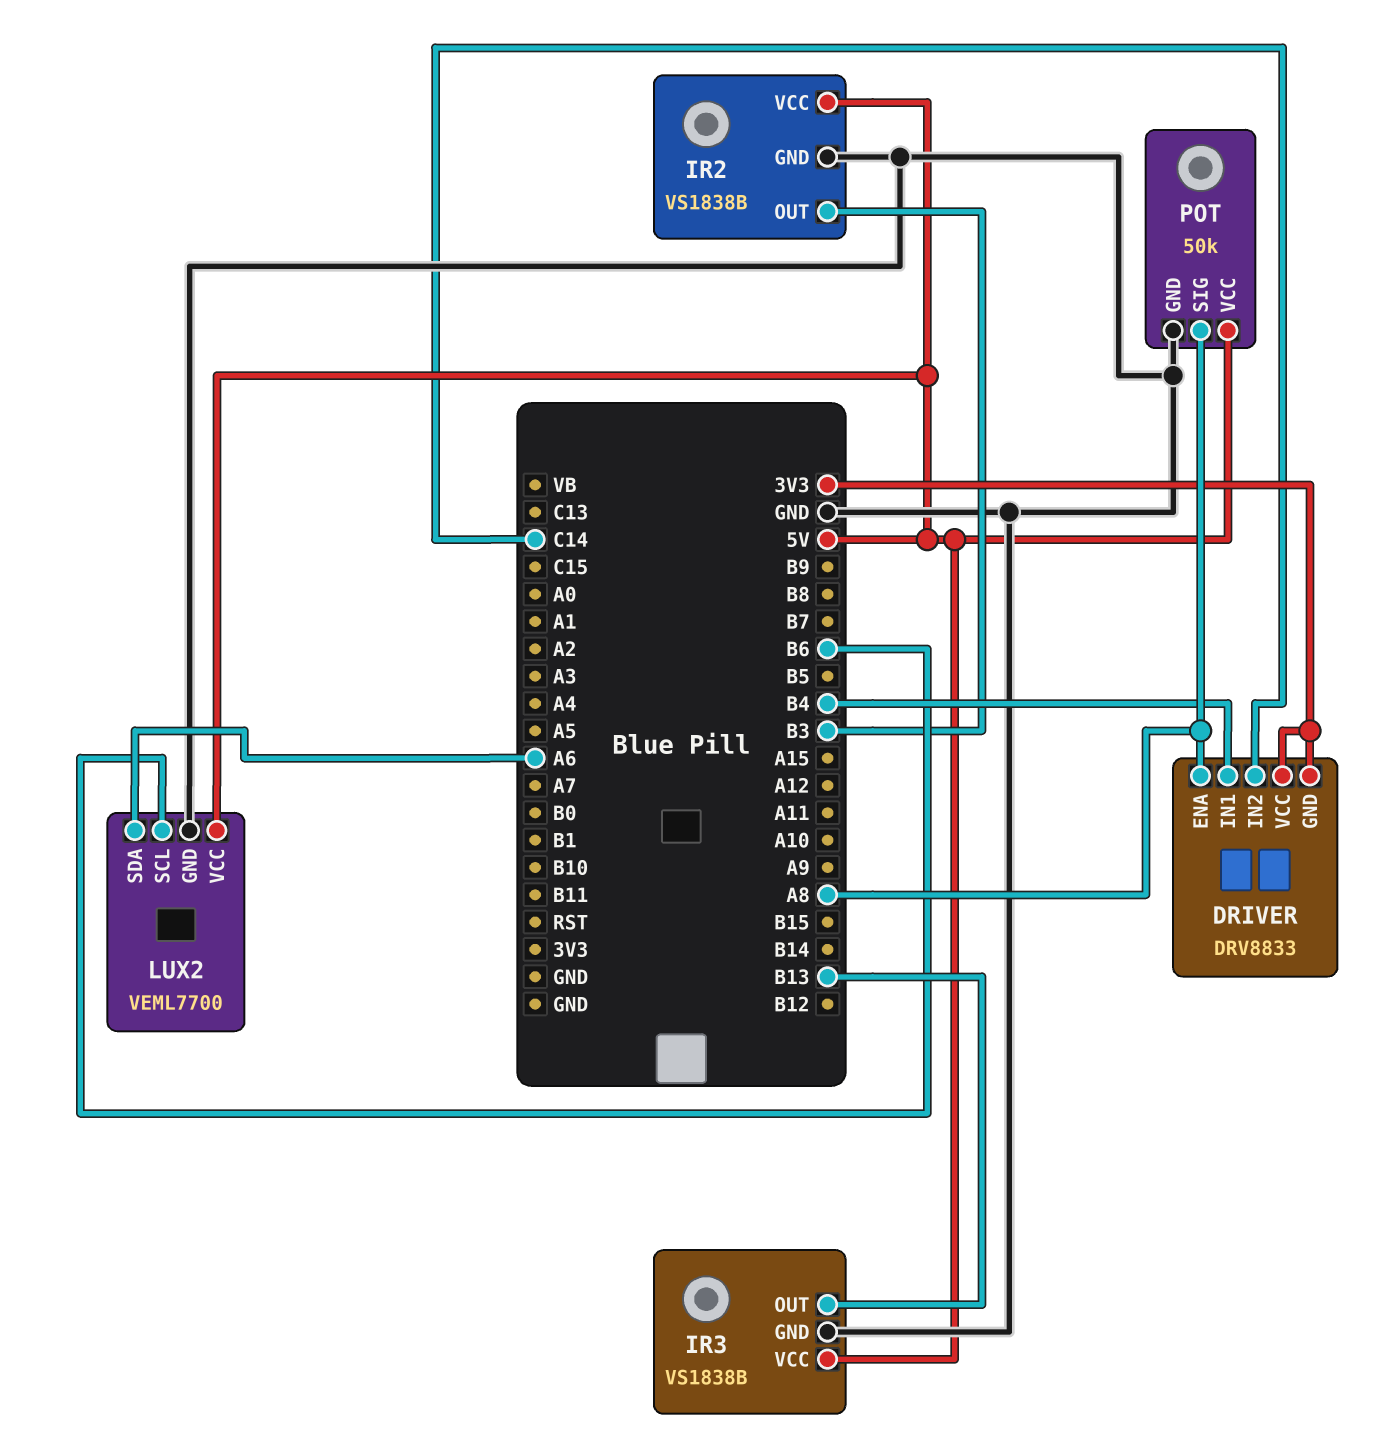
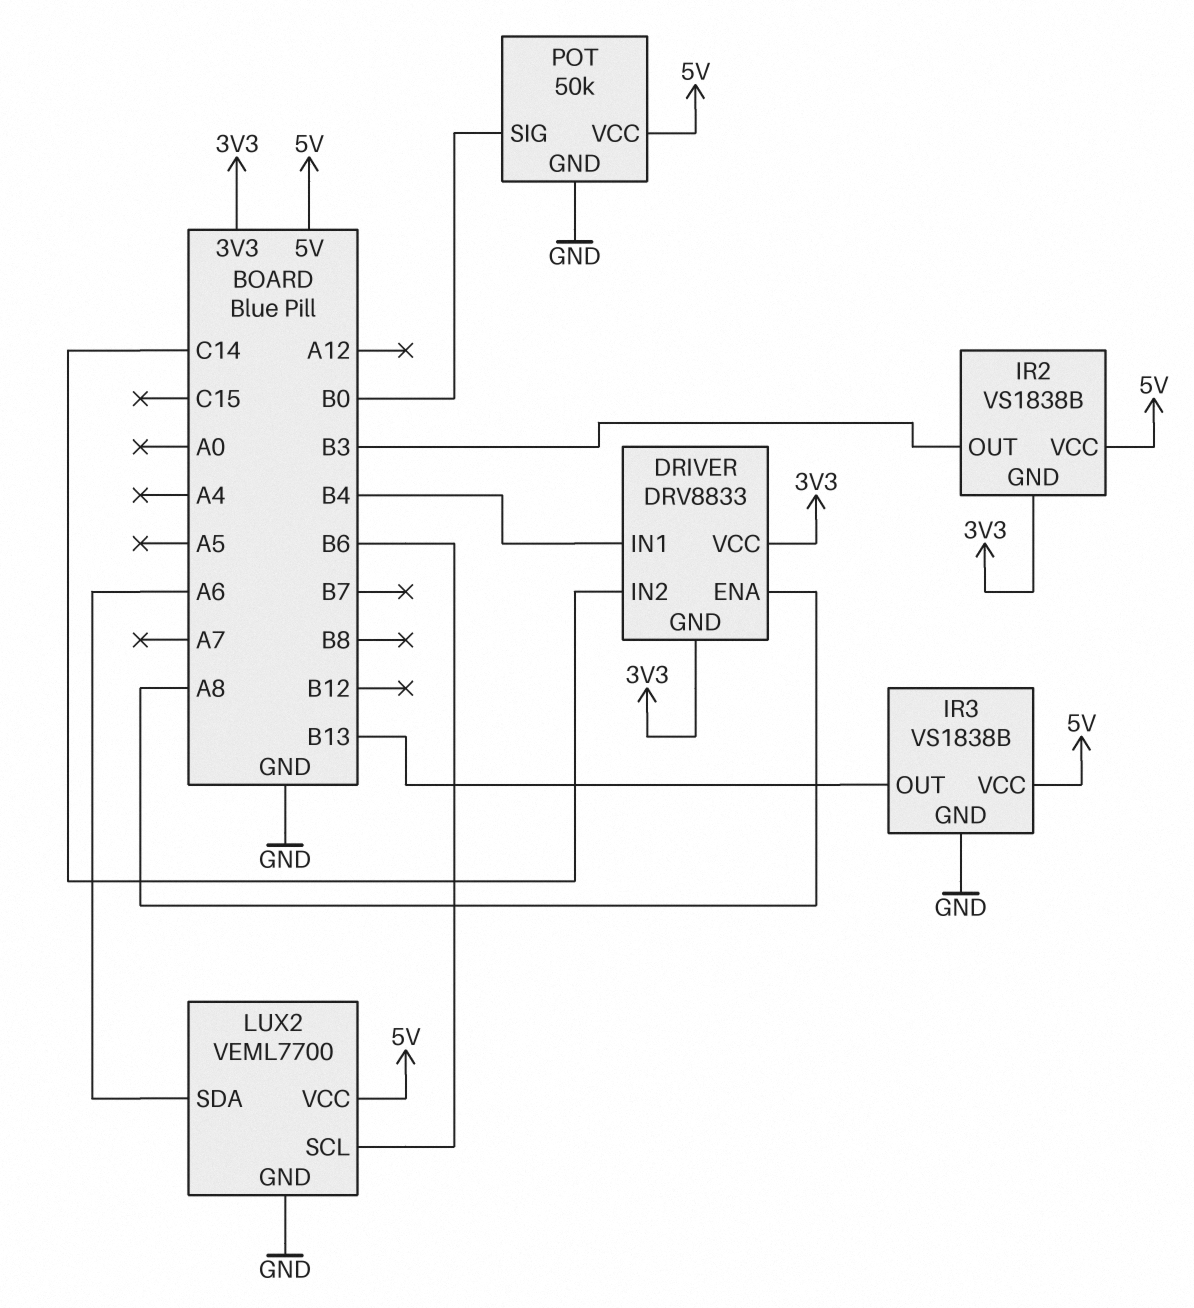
IR2 pin GND: GND -> 3V3
POT pin SIG: A8 -> B0

